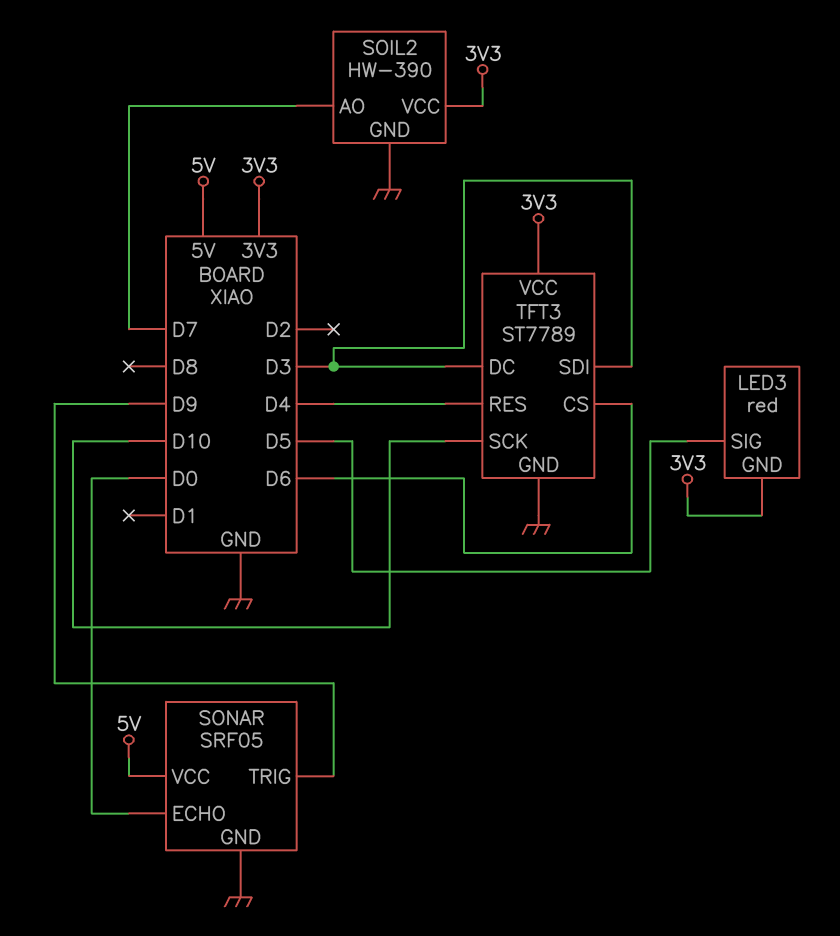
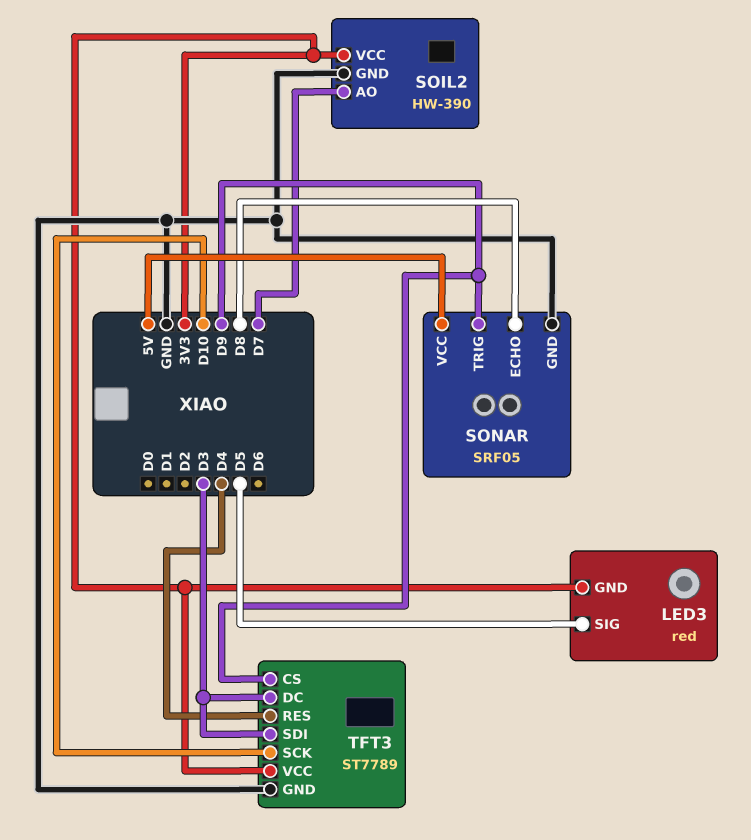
SONAR pin ECHO: D0 -> D8
TFT3 pin CS: D6 -> D9

